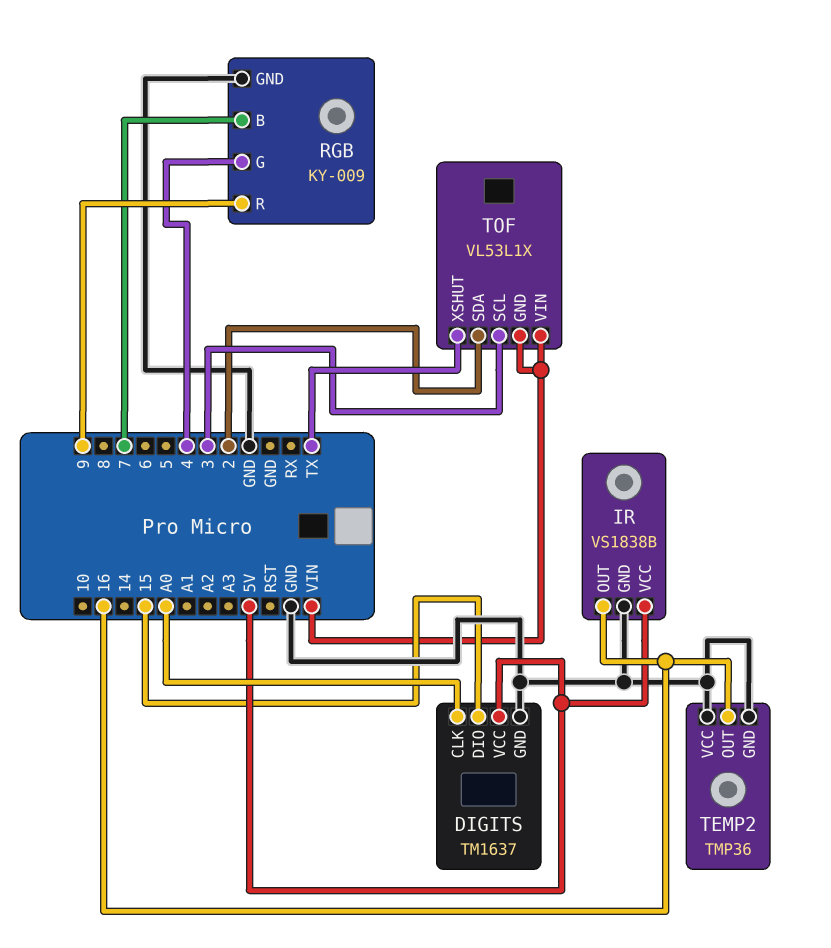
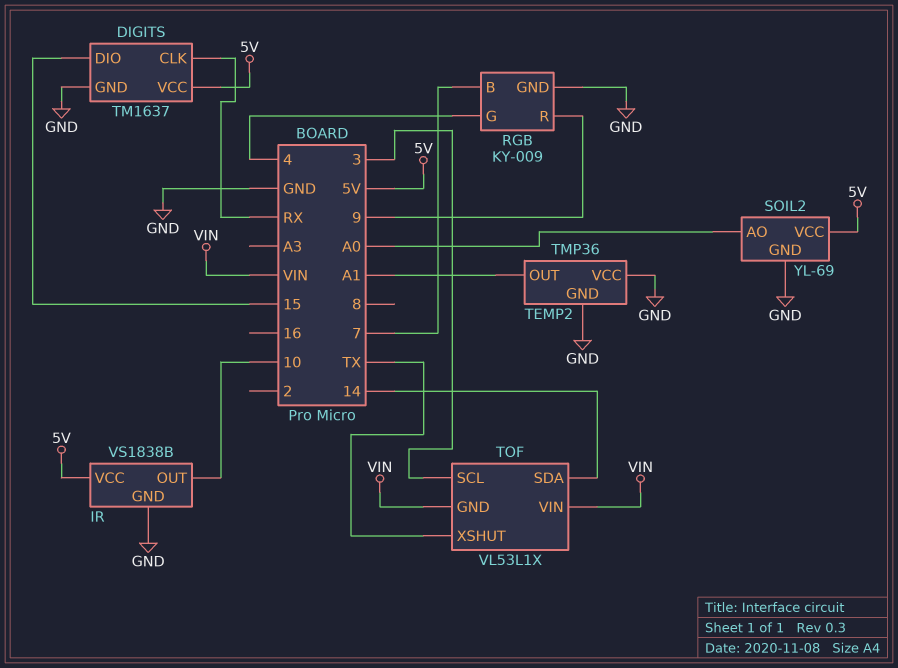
DIGITS pin CLK: A0 -> RX
IR pin OUT: 16 -> 10
SOIL2: none -> YL-69
SOIL2 pin AO: none -> A0
SOIL2 pin GND: none -> GND
SOIL2 pin VCC: none -> 5V
TEMP2 pin OUT: 16 -> A1
TOF pin SDA: 2 -> 14

